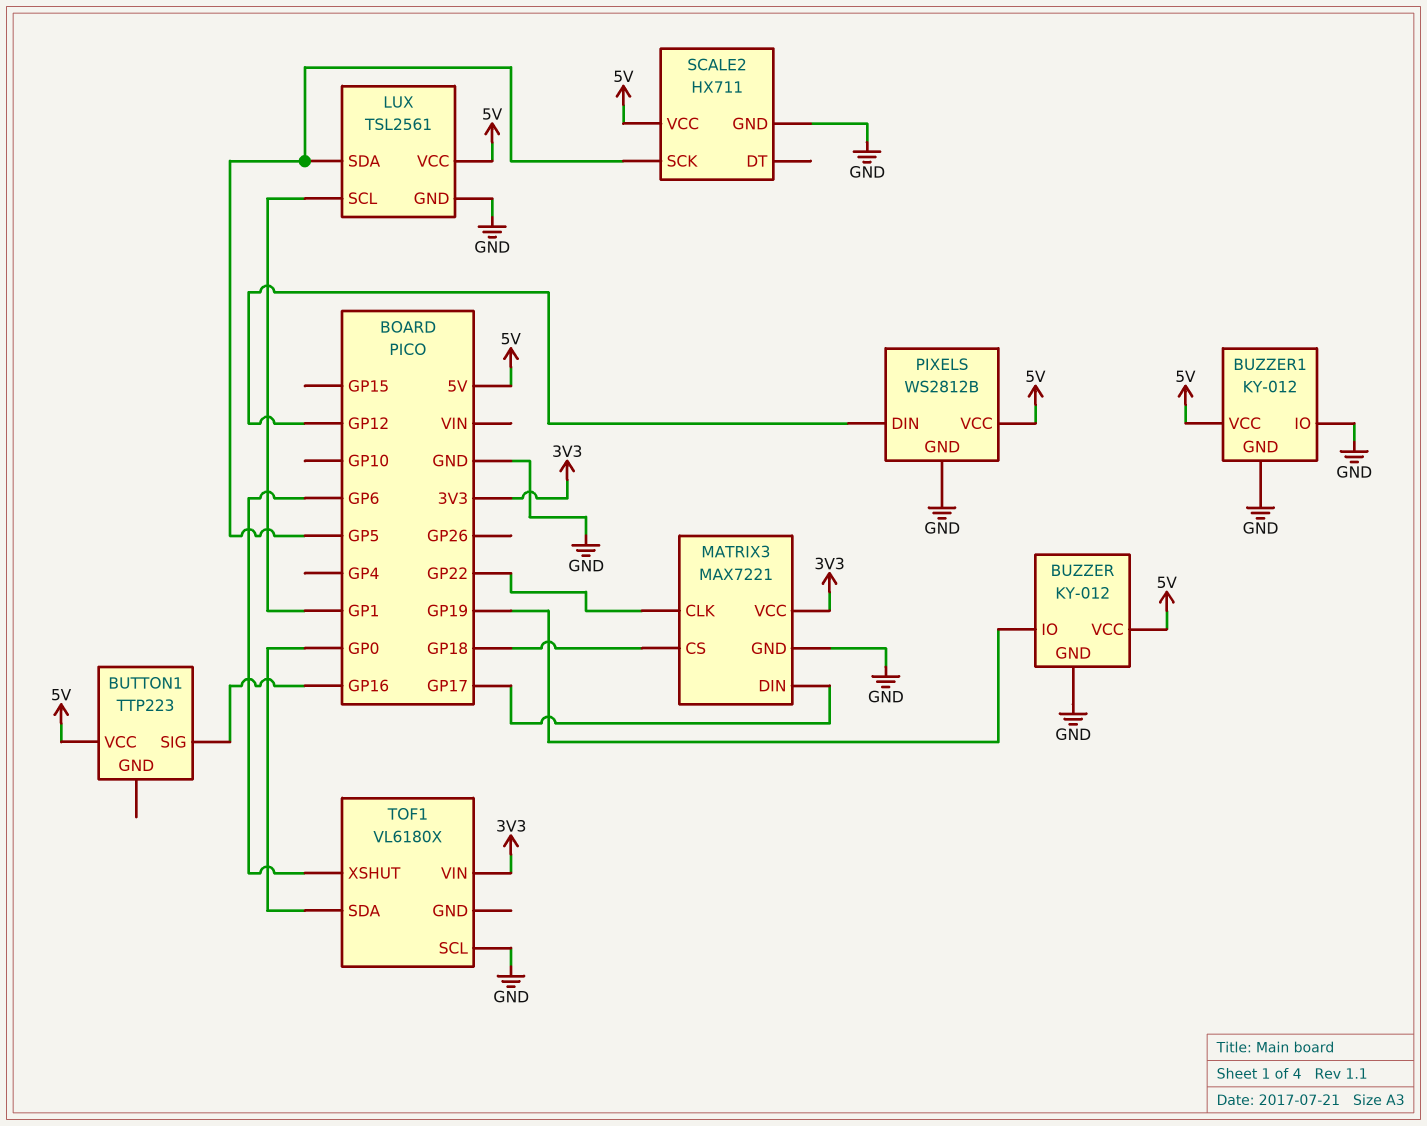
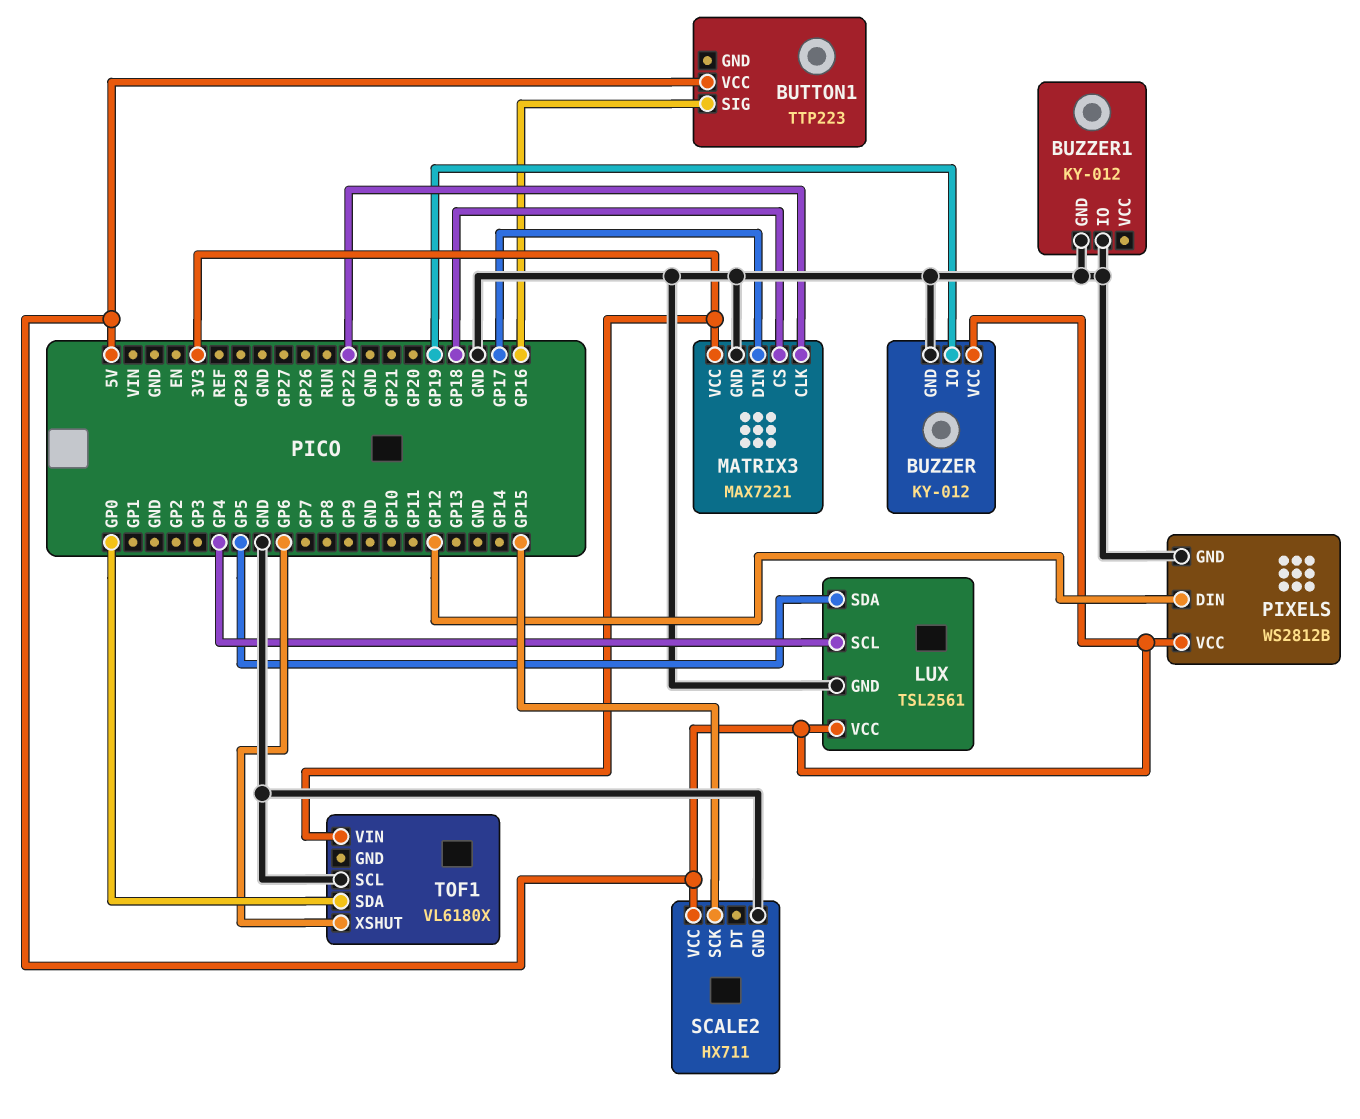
BUZZER1 pin VCC: 5V -> none
LUX pin SCL: GP1 -> GP4
SCALE2 pin SCK: GP5 -> GP15

